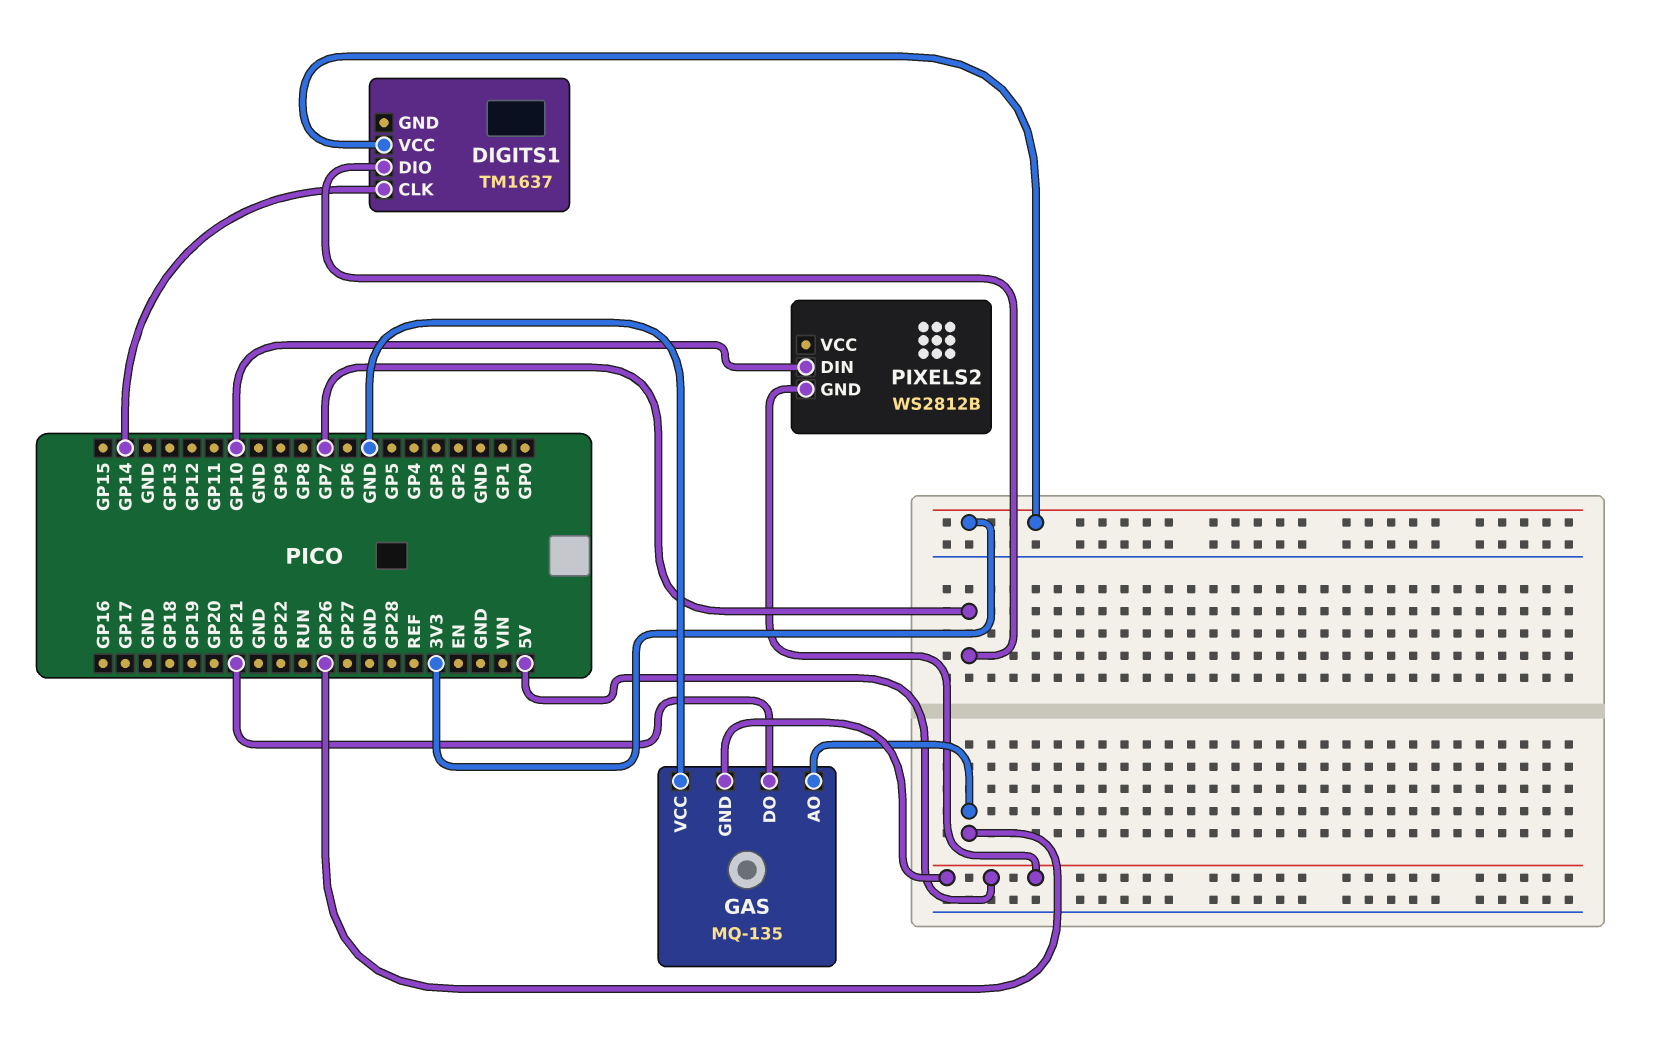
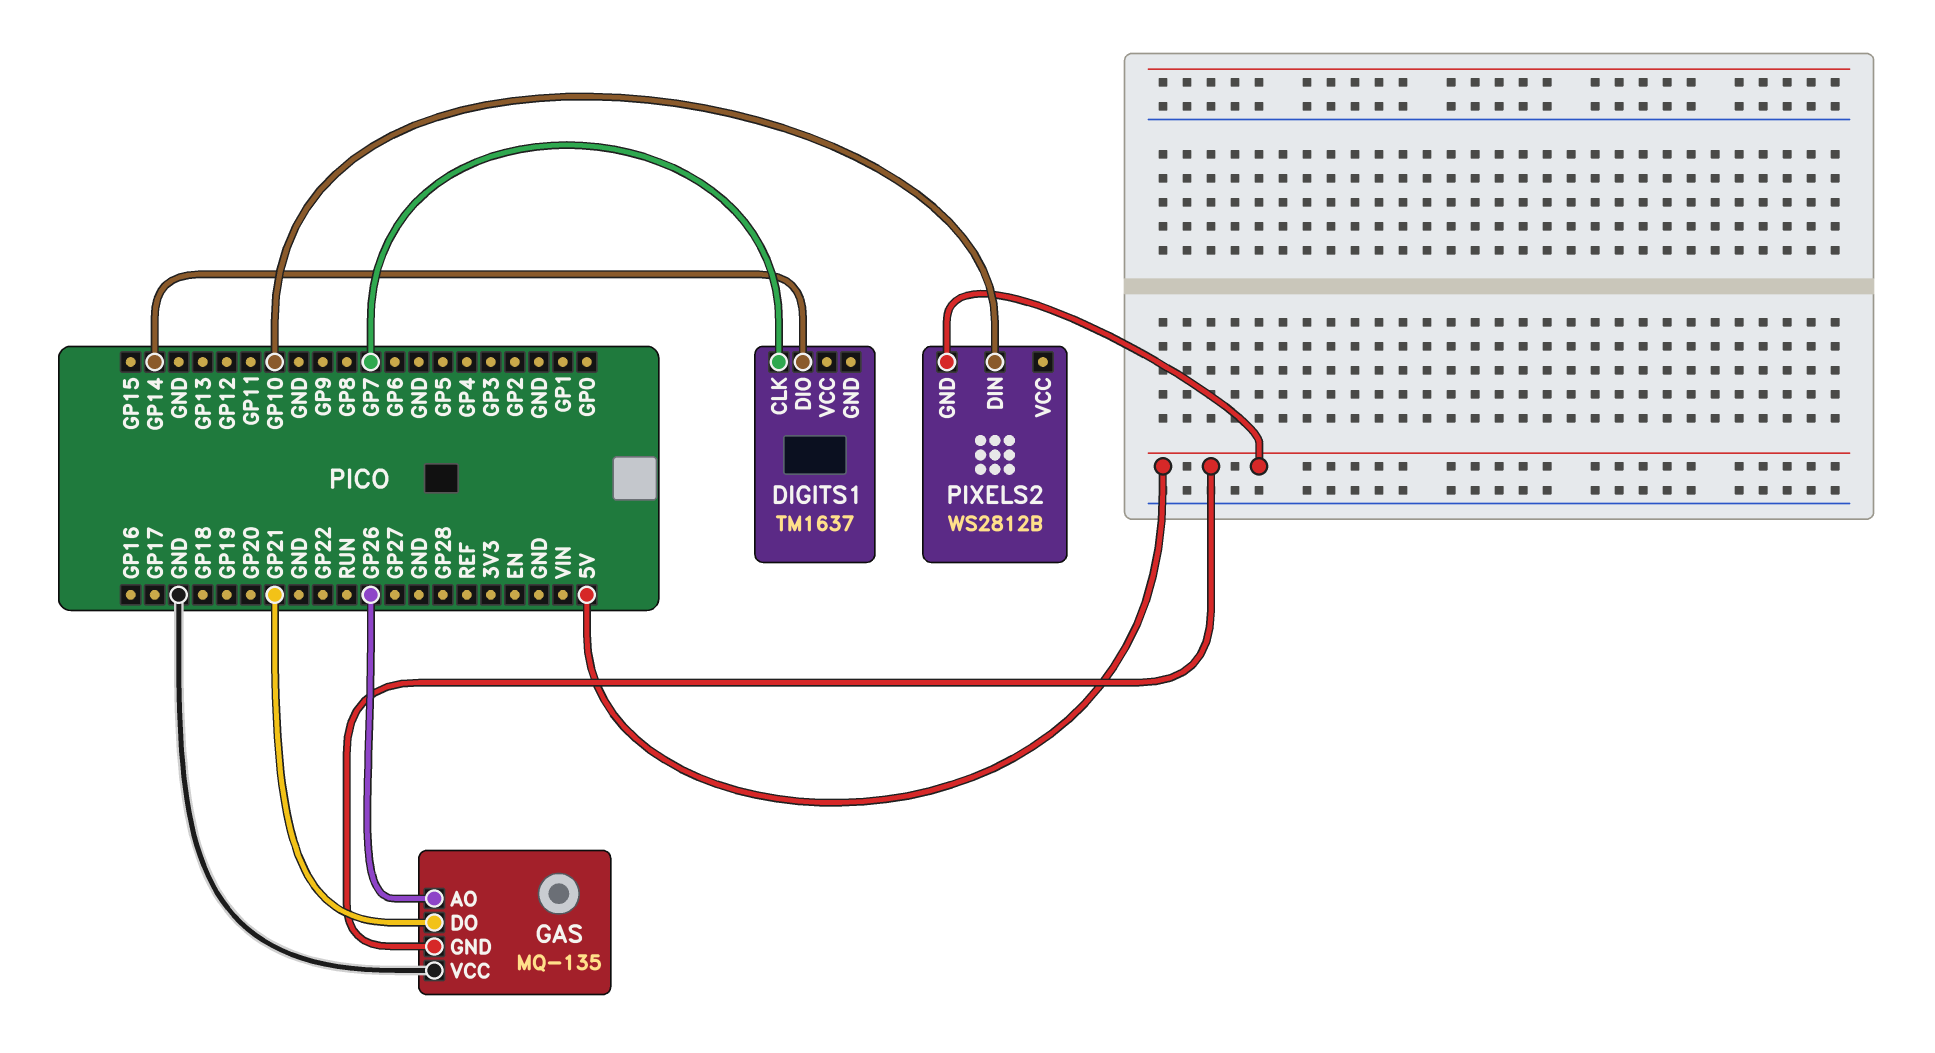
DIGITS1 pin CLK: GP14 -> GP7
DIGITS1 pin DIO: GP7 -> GP14
DIGITS1 pin VCC: 3V3 -> none

